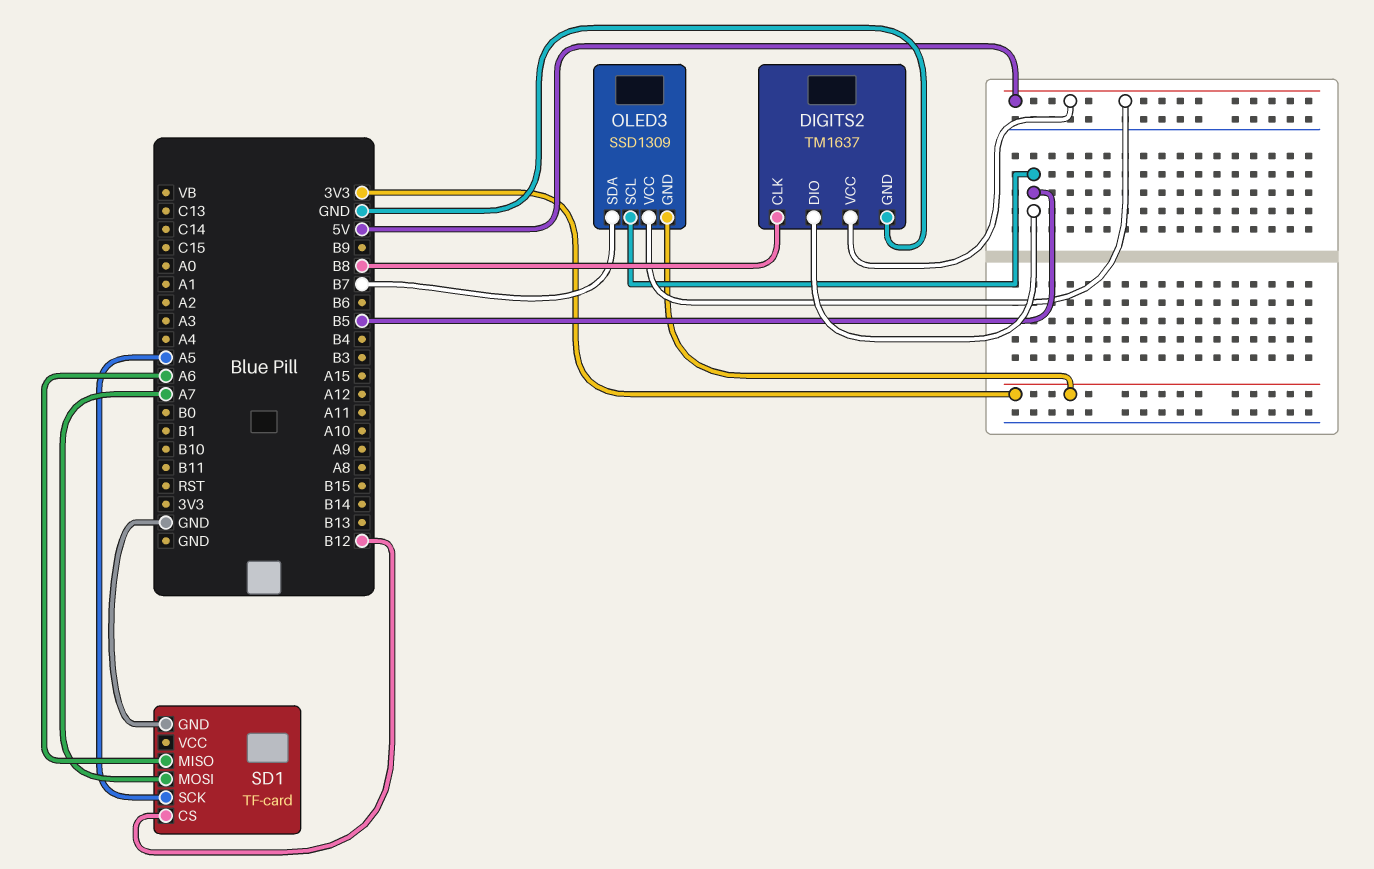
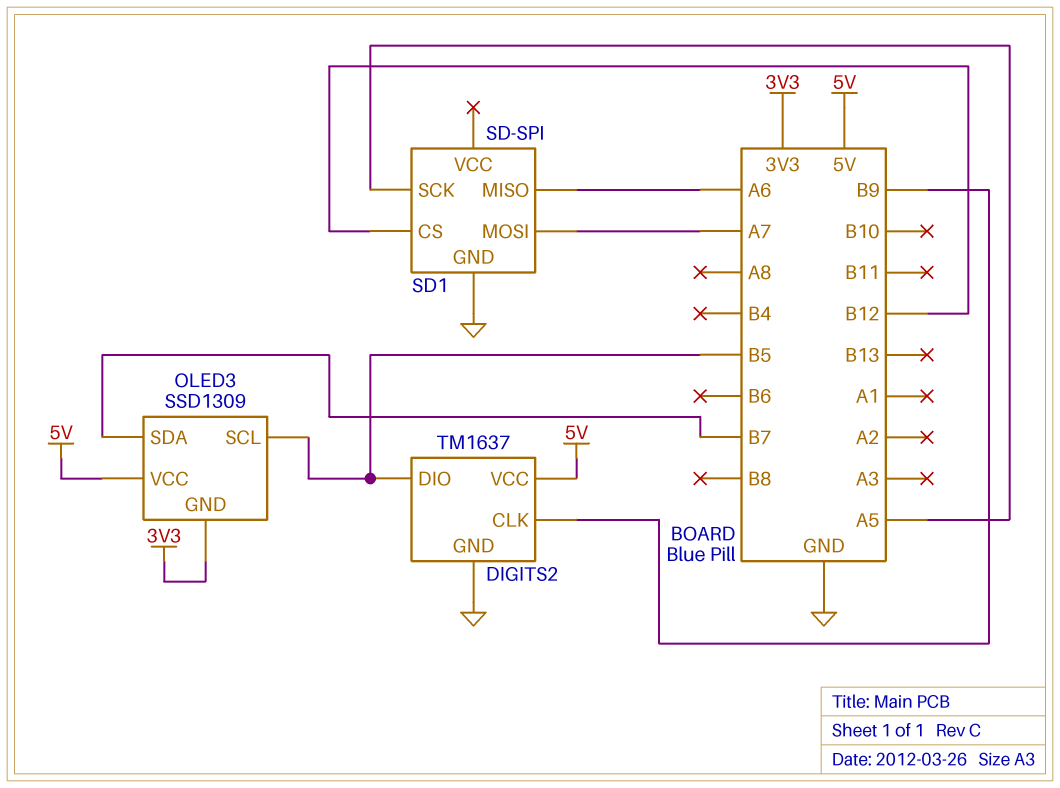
DIGITS2 pin CLK: B8 -> B9
SD1: TF-card -> SD-SPI

